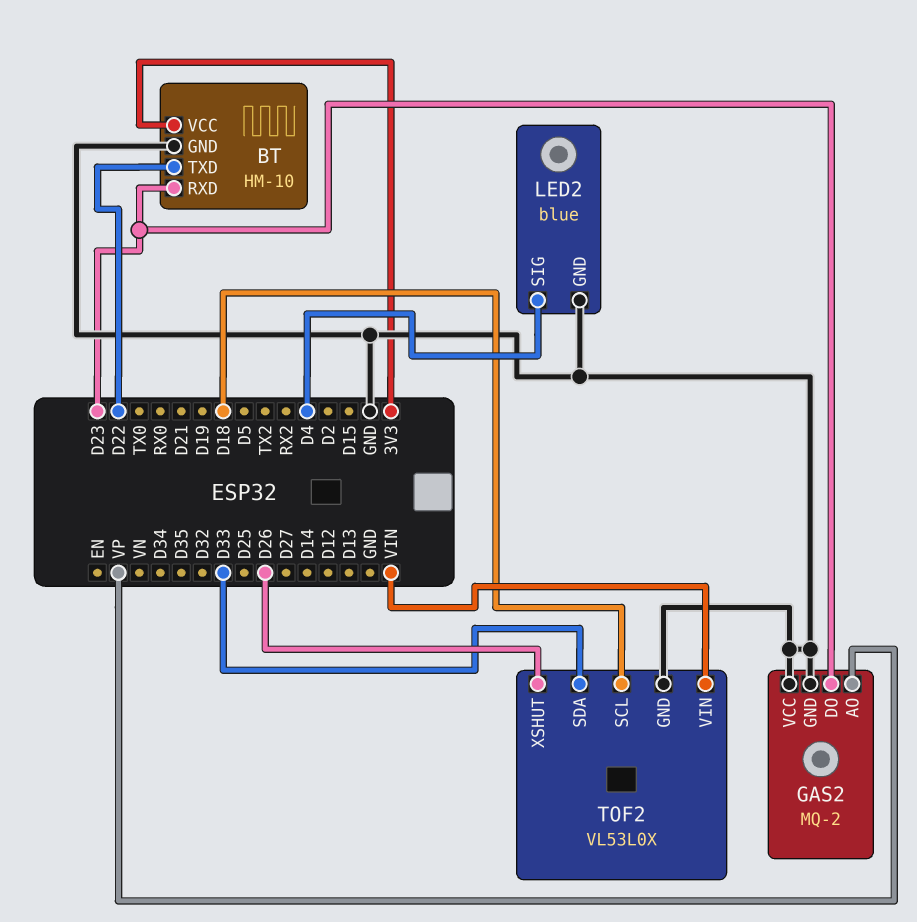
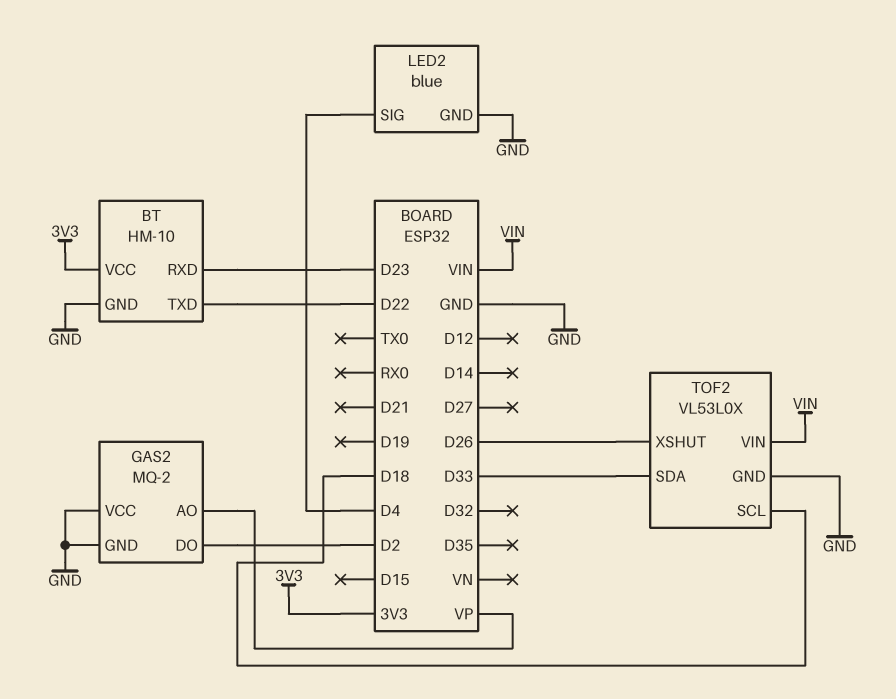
GAS2 pin DO: D23 -> D2

